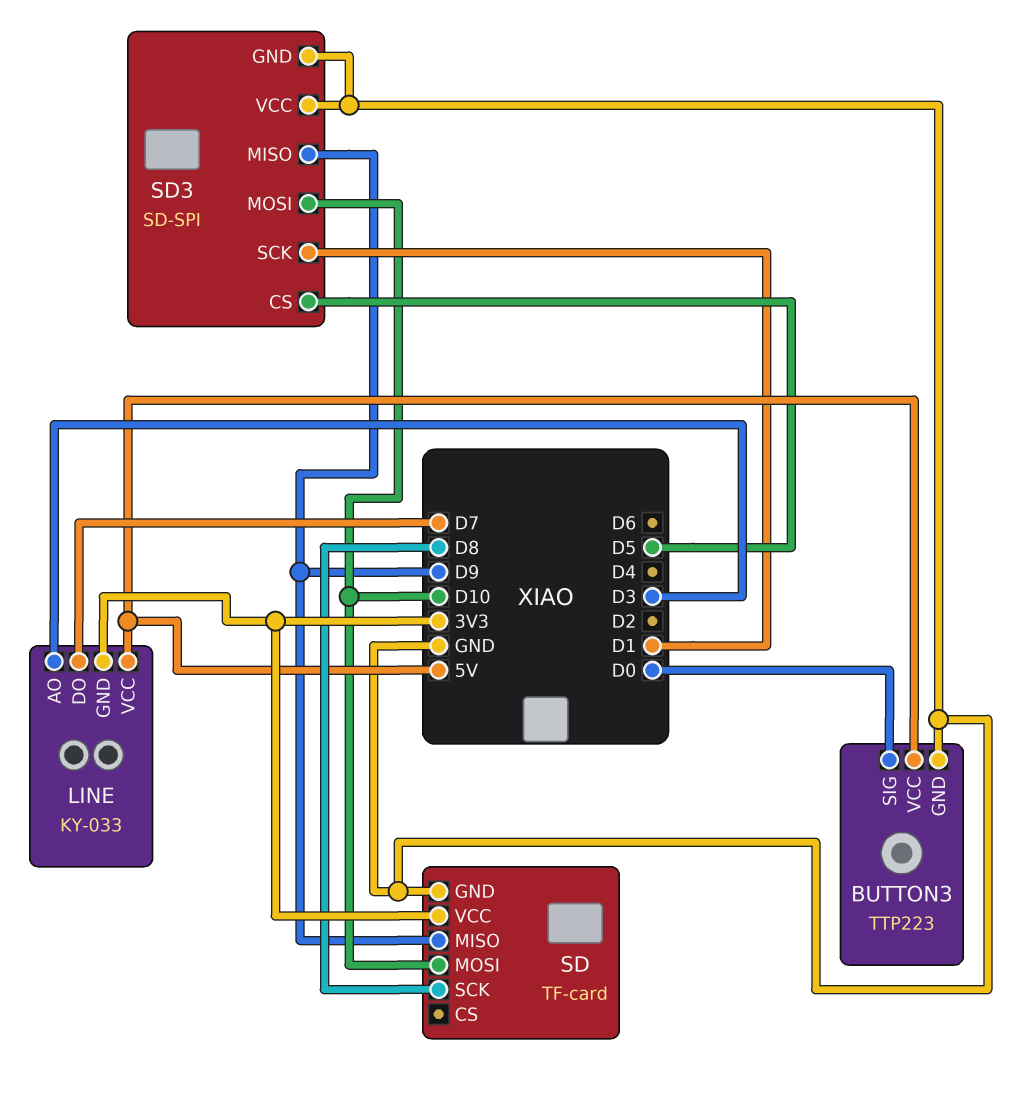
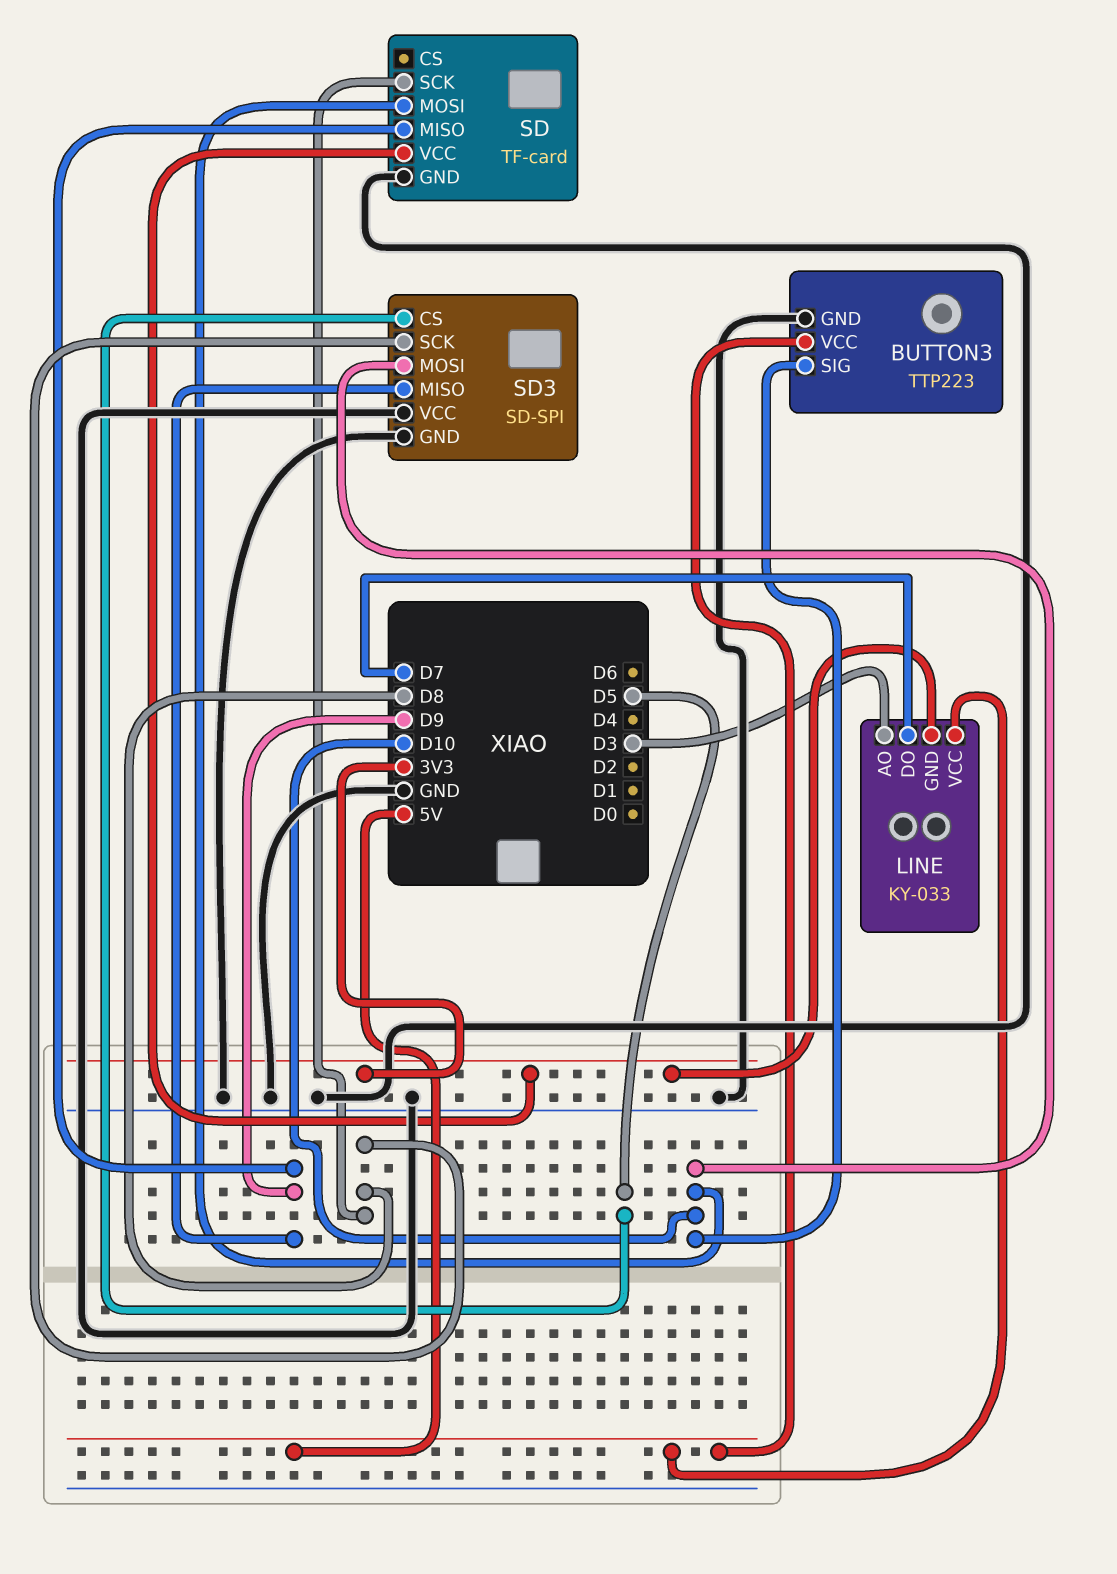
BUTTON3 pin SIG: D0 -> D10
SD3 pin SCK: D1 -> D8

